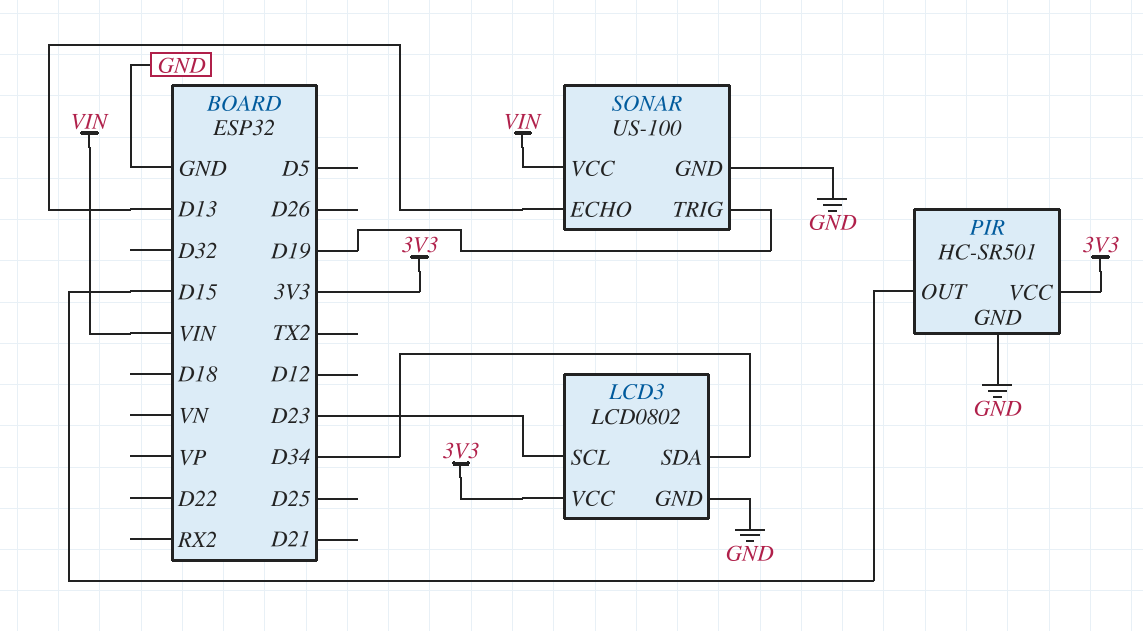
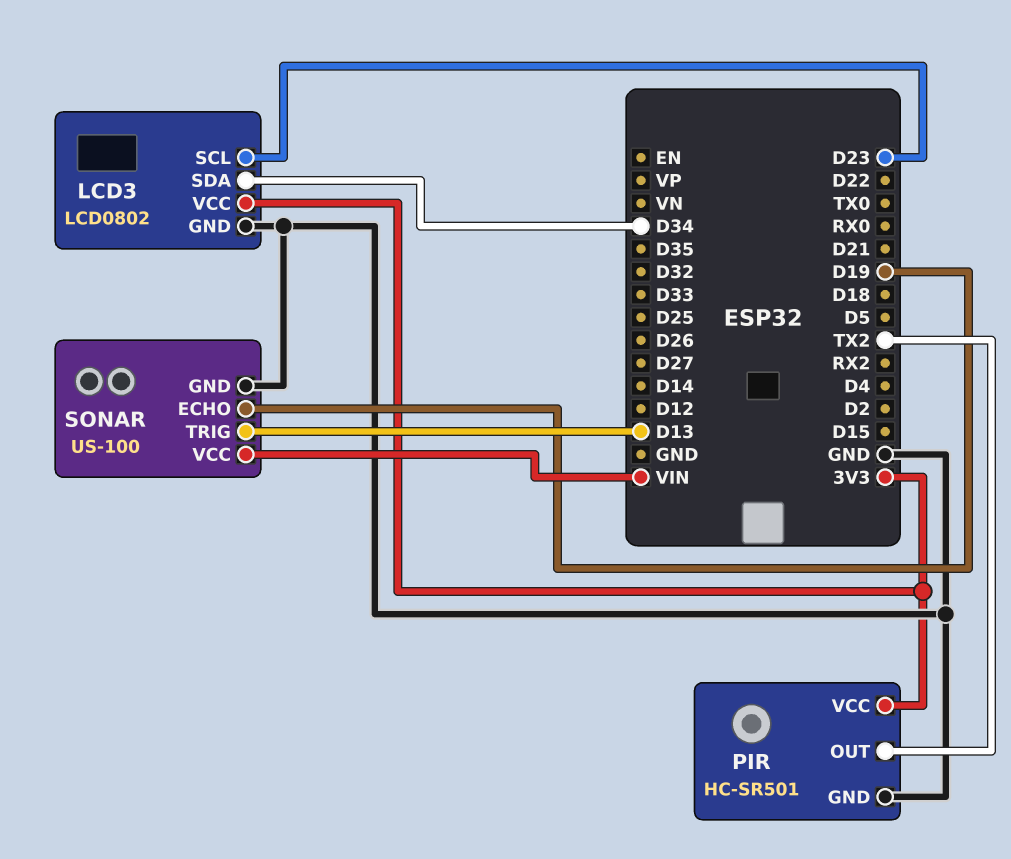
PIR pin OUT: D15 -> TX2
SONAR pin ECHO: D13 -> D19
SONAR pin TRIG: D19 -> D13

